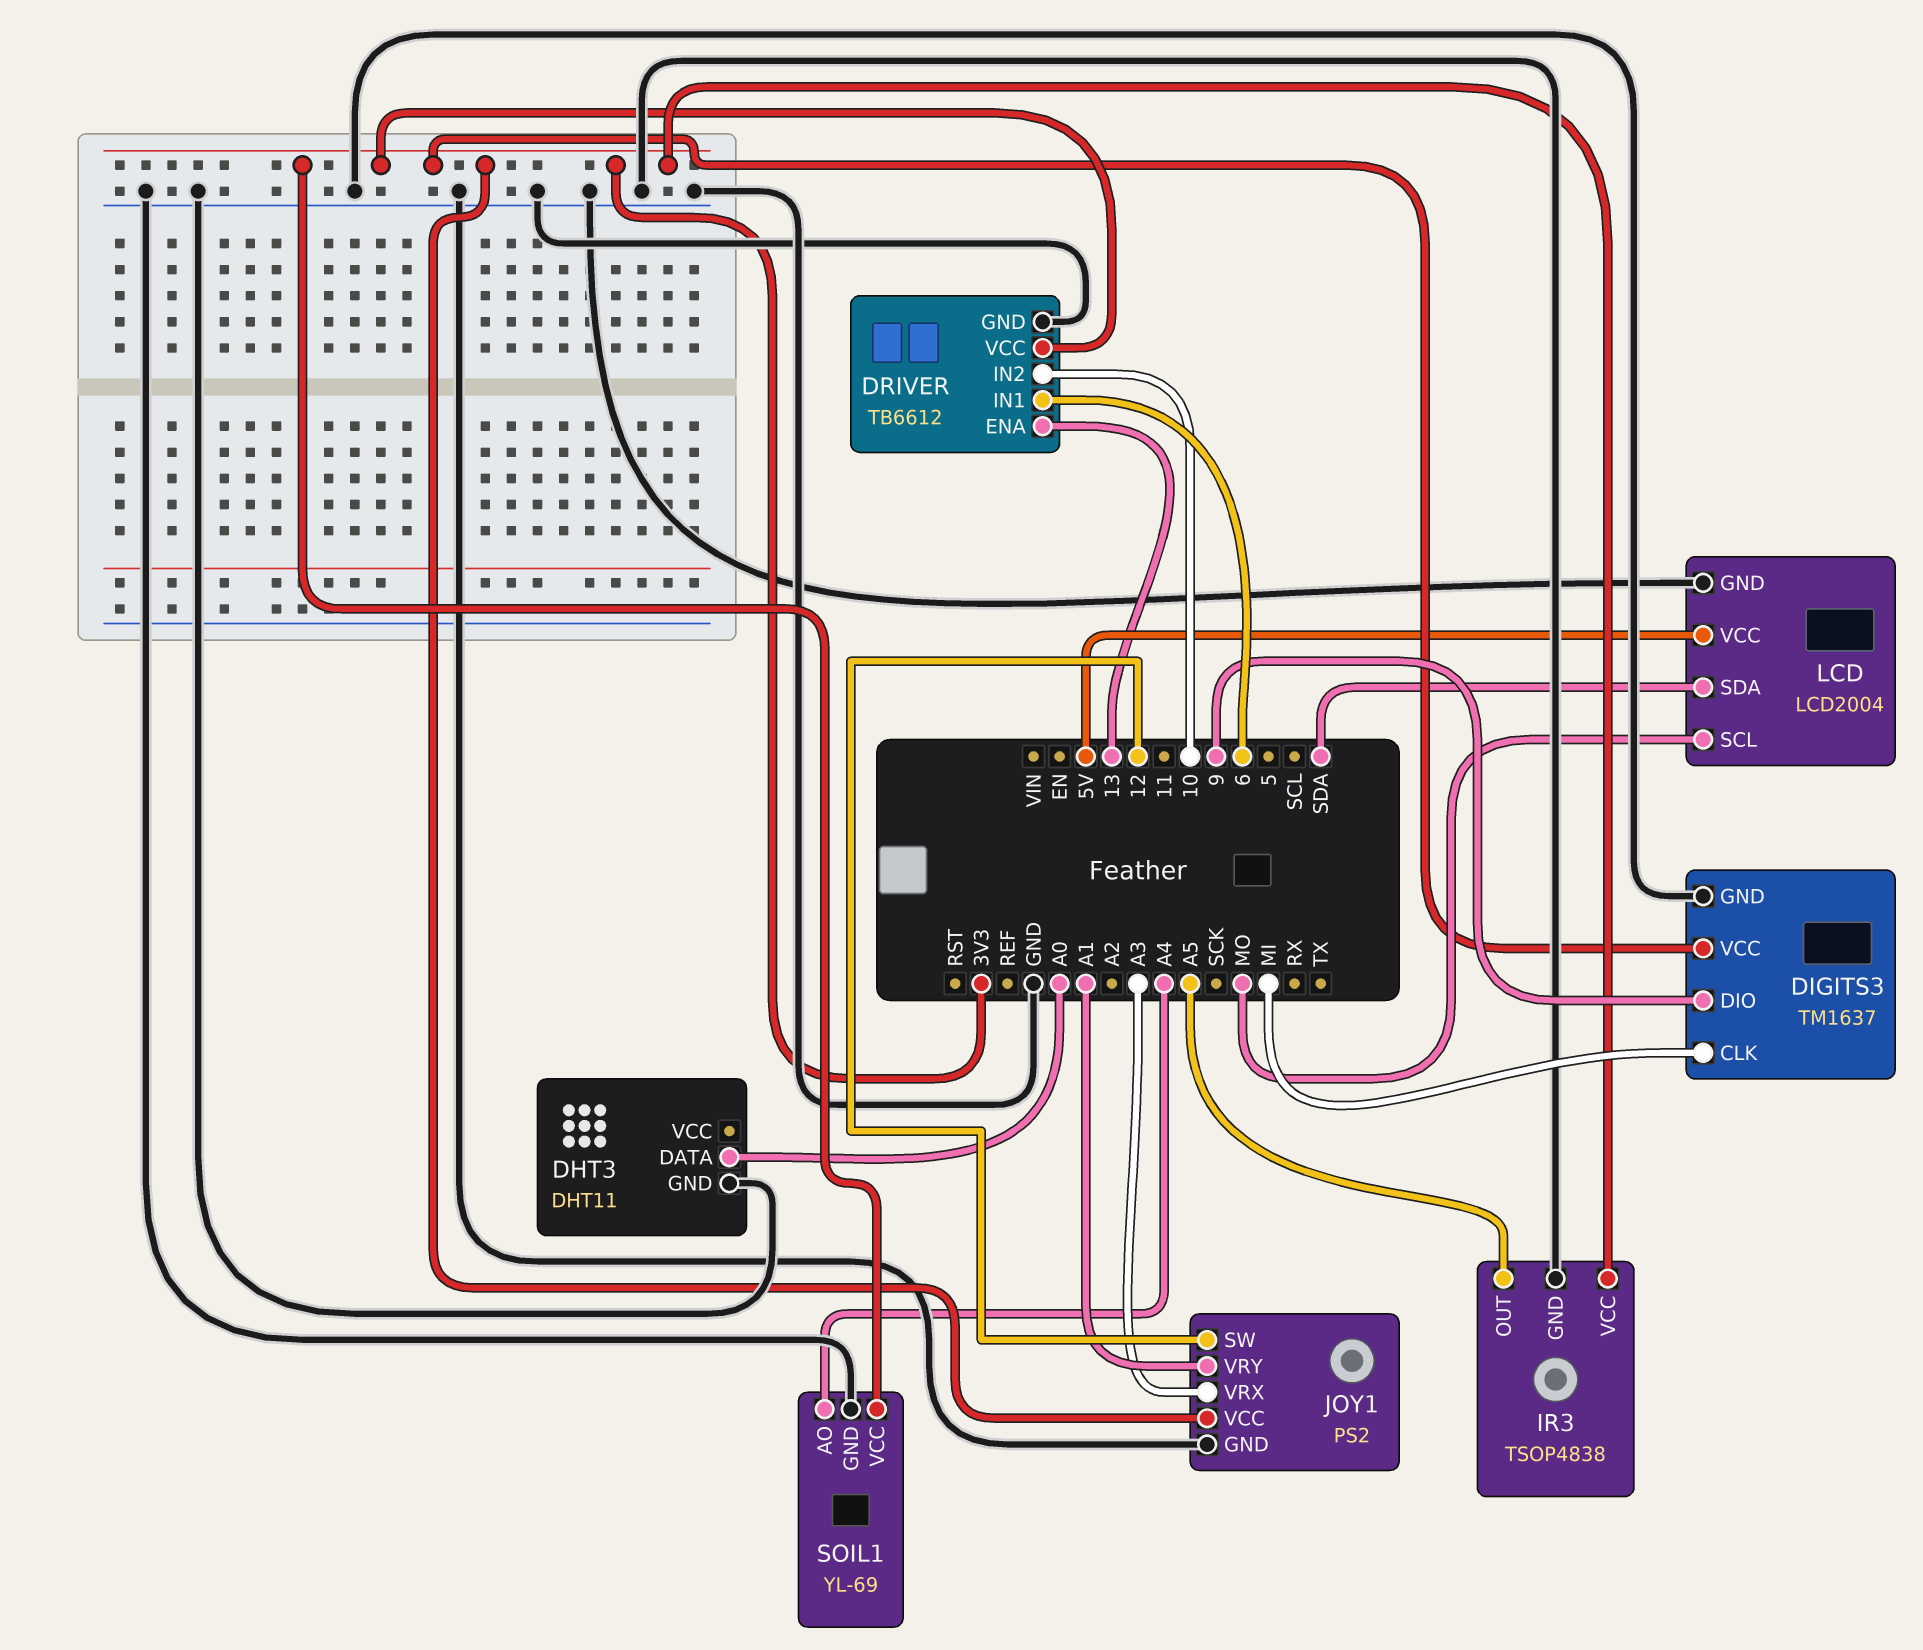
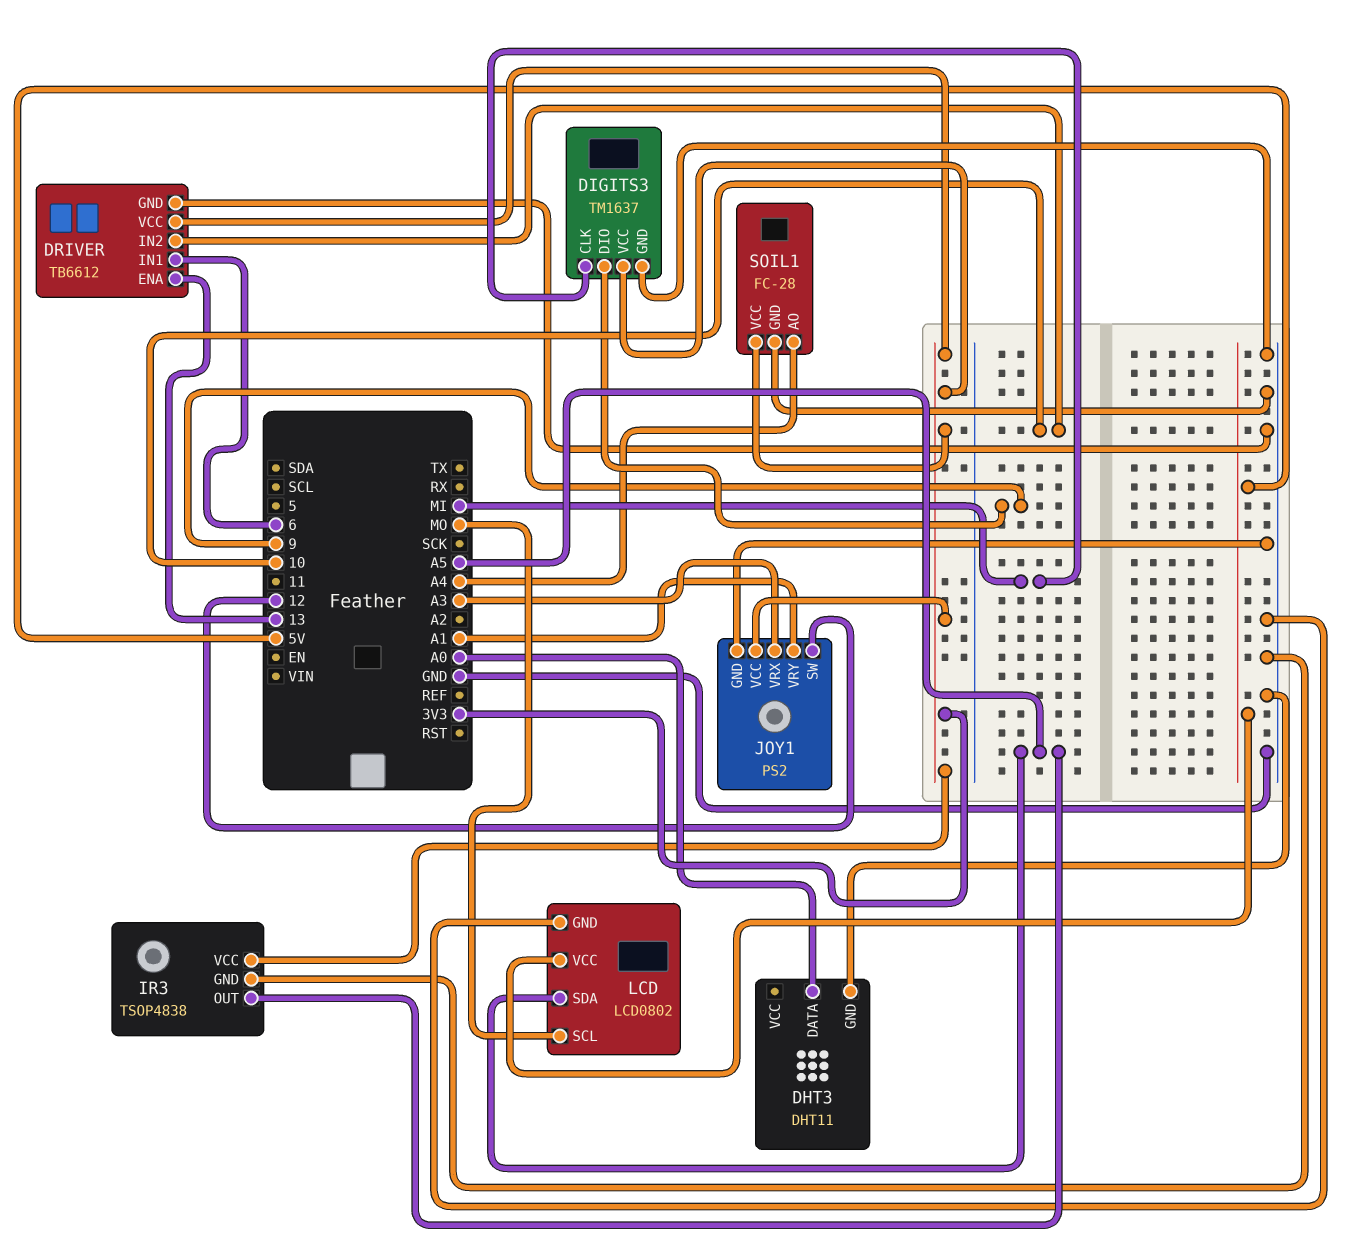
LCD: LCD2004 -> LCD0802
LCD pin SDA: SDA -> A5
SOIL1: YL-69 -> FC-28

